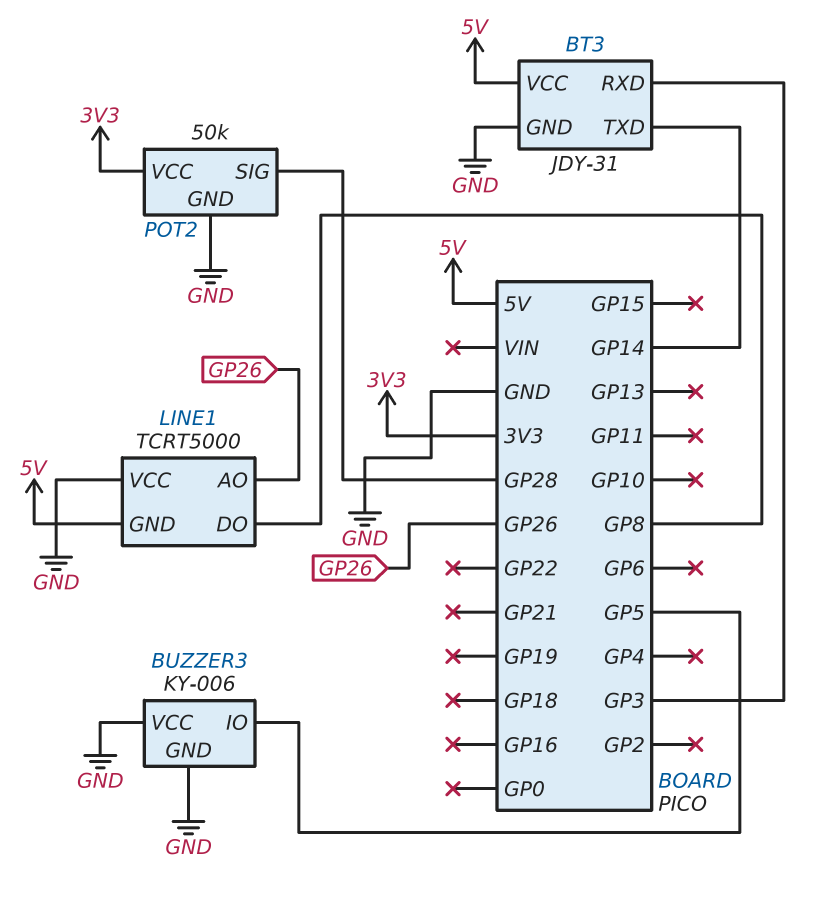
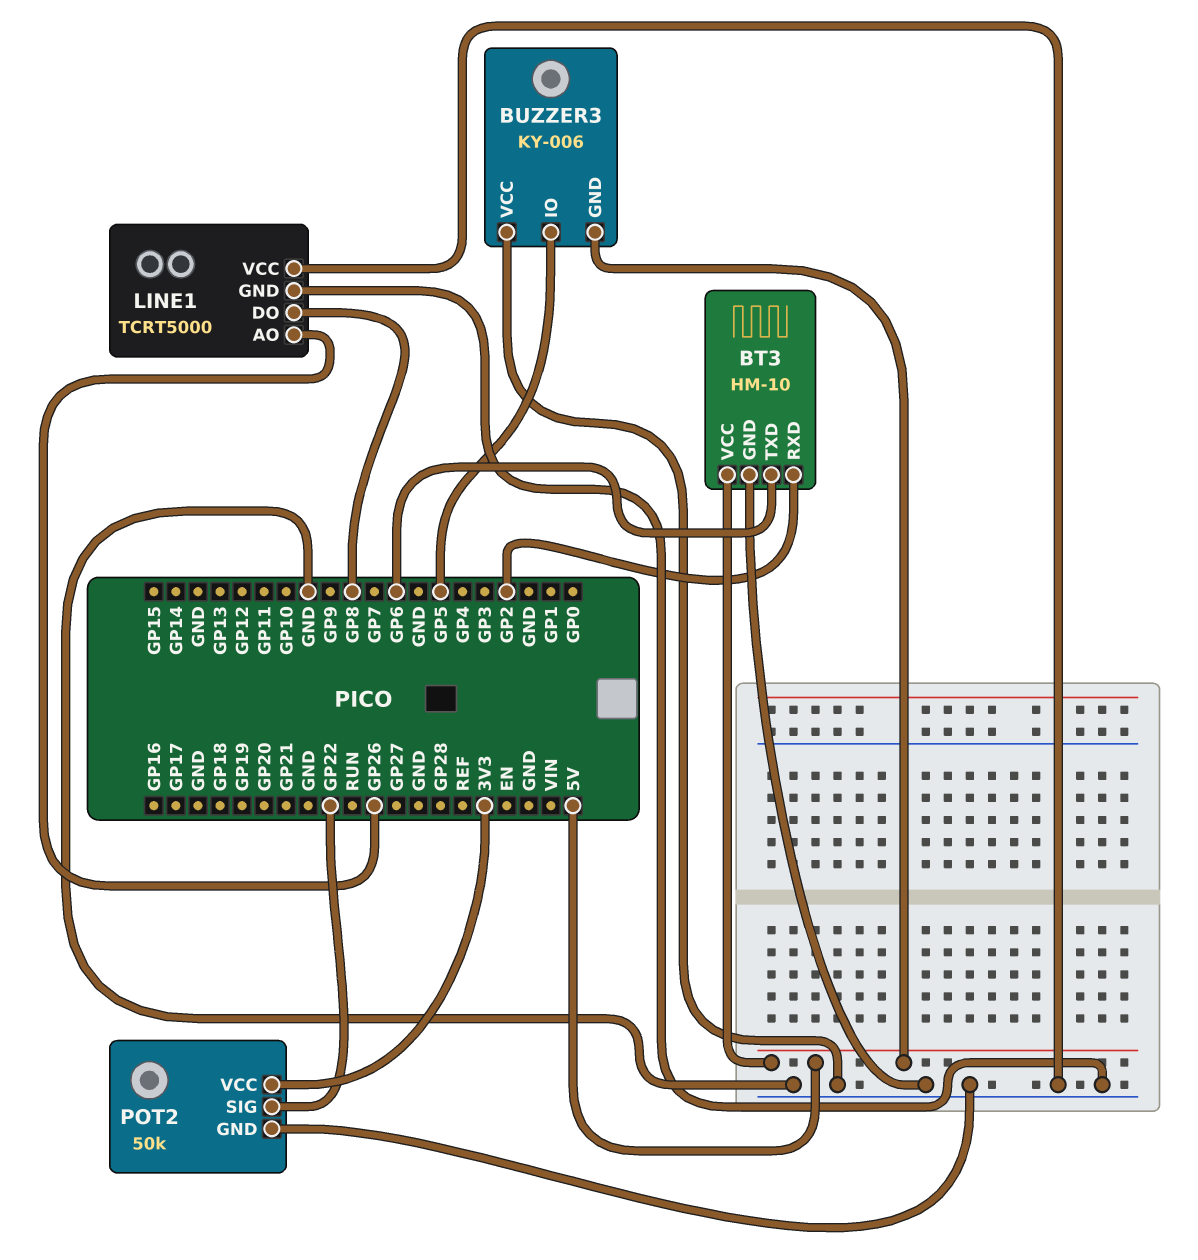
BT3: JDY-31 -> HM-10
BT3 pin RXD: GP3 -> GP2
BT3 pin TXD: GP14 -> GP6
BUZZER3 pin GND: GND -> 5V
LINE1 pin GND: 5V -> GND
POT2 pin SIG: GP28 -> GP22

